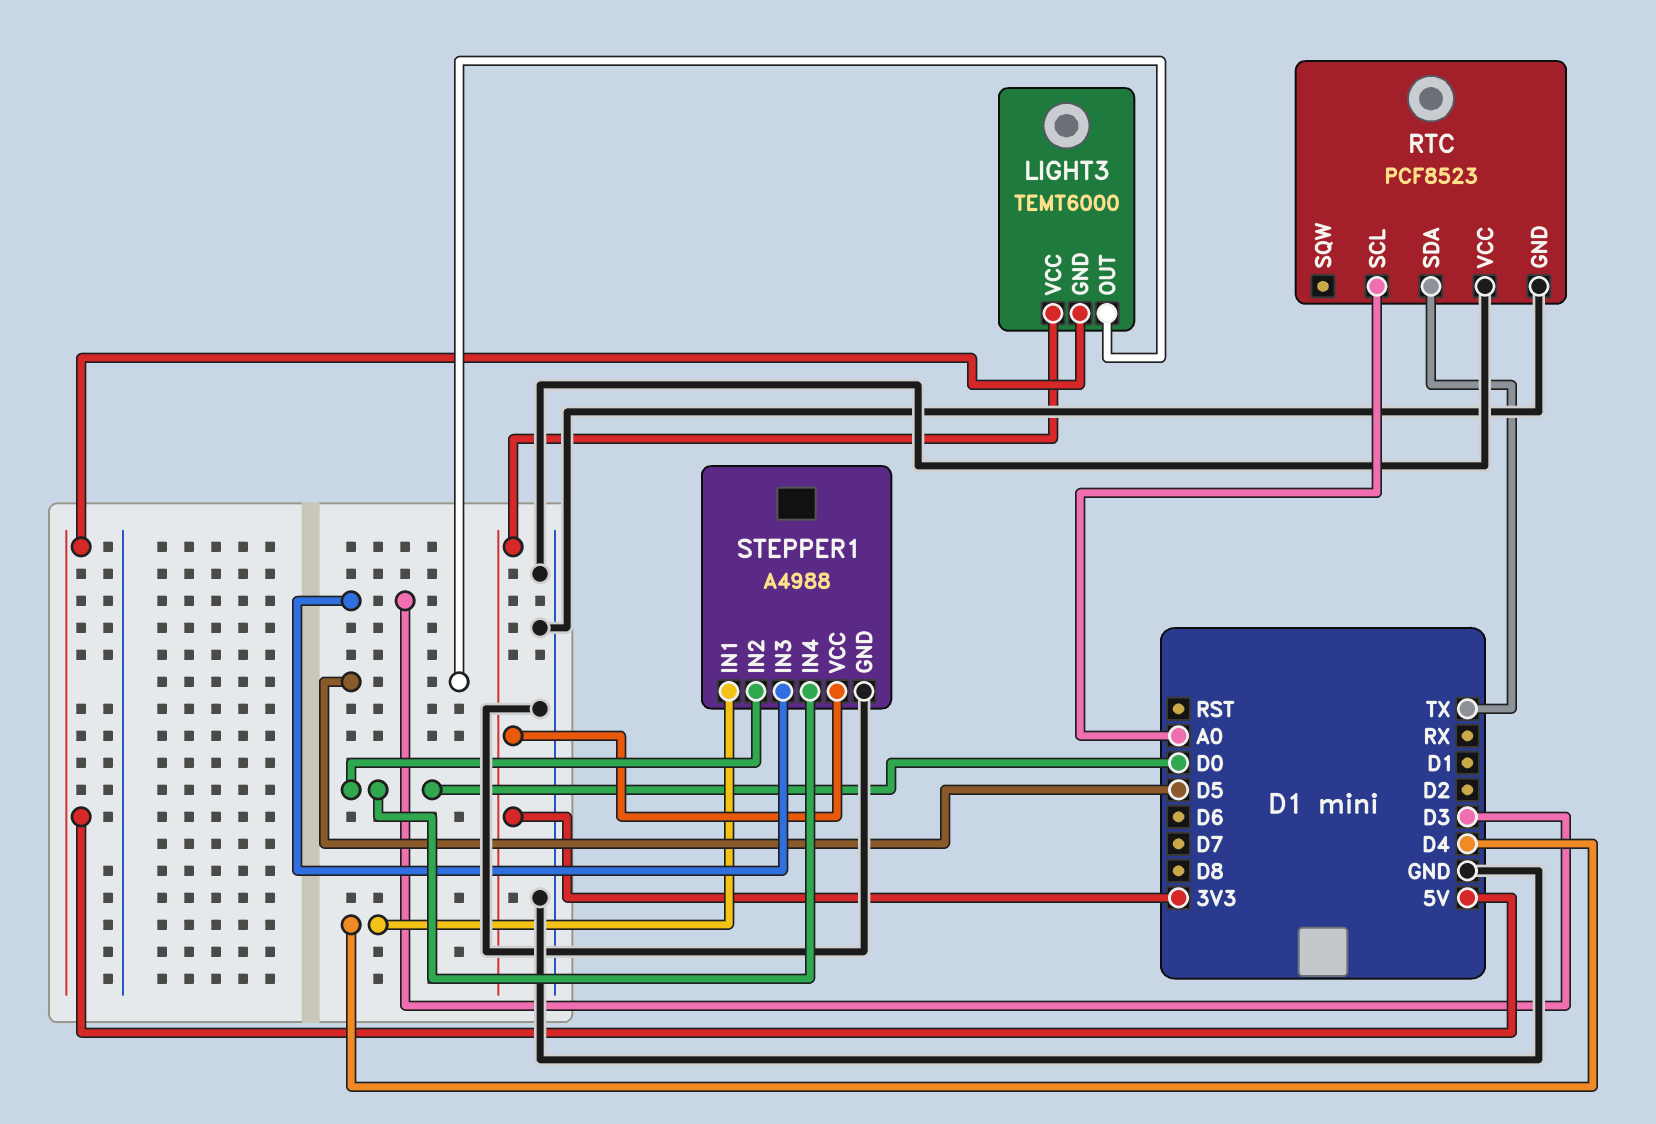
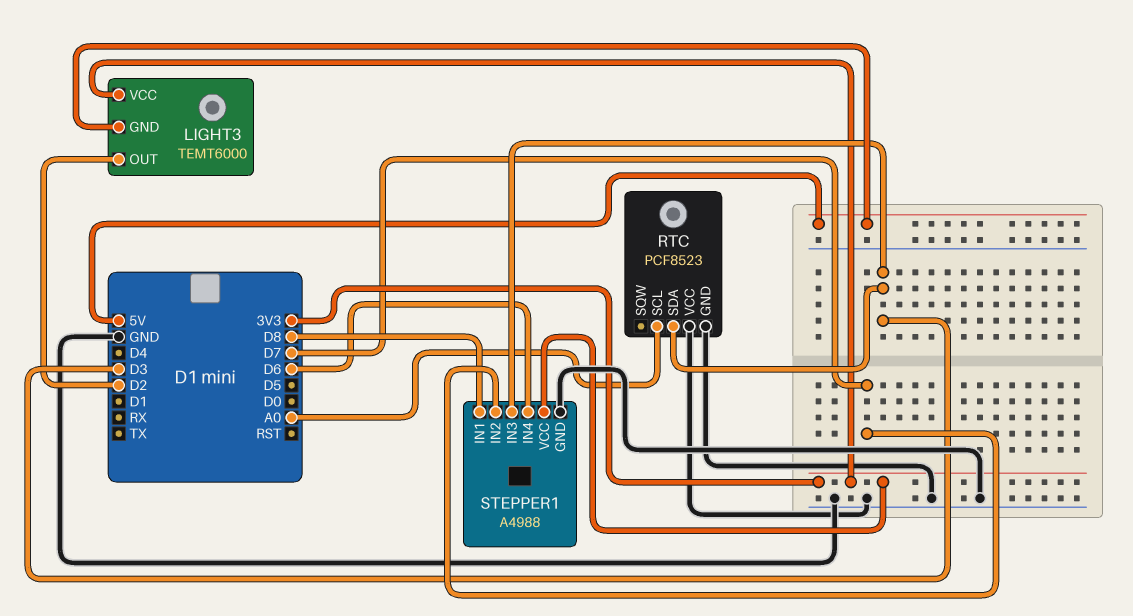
LIGHT3 pin OUT: D5 -> D2
RTC pin SDA: TX -> D3
STEPPER1 pin IN1: D4 -> D8
STEPPER1 pin IN2: D0 -> D7
STEPPER1 pin IN4: D0 -> D6

